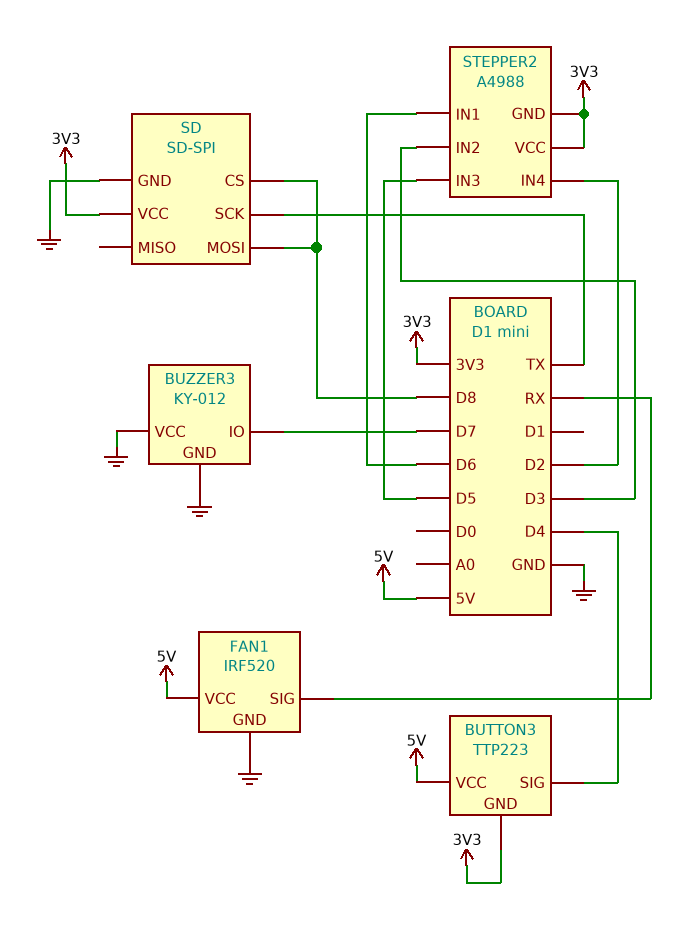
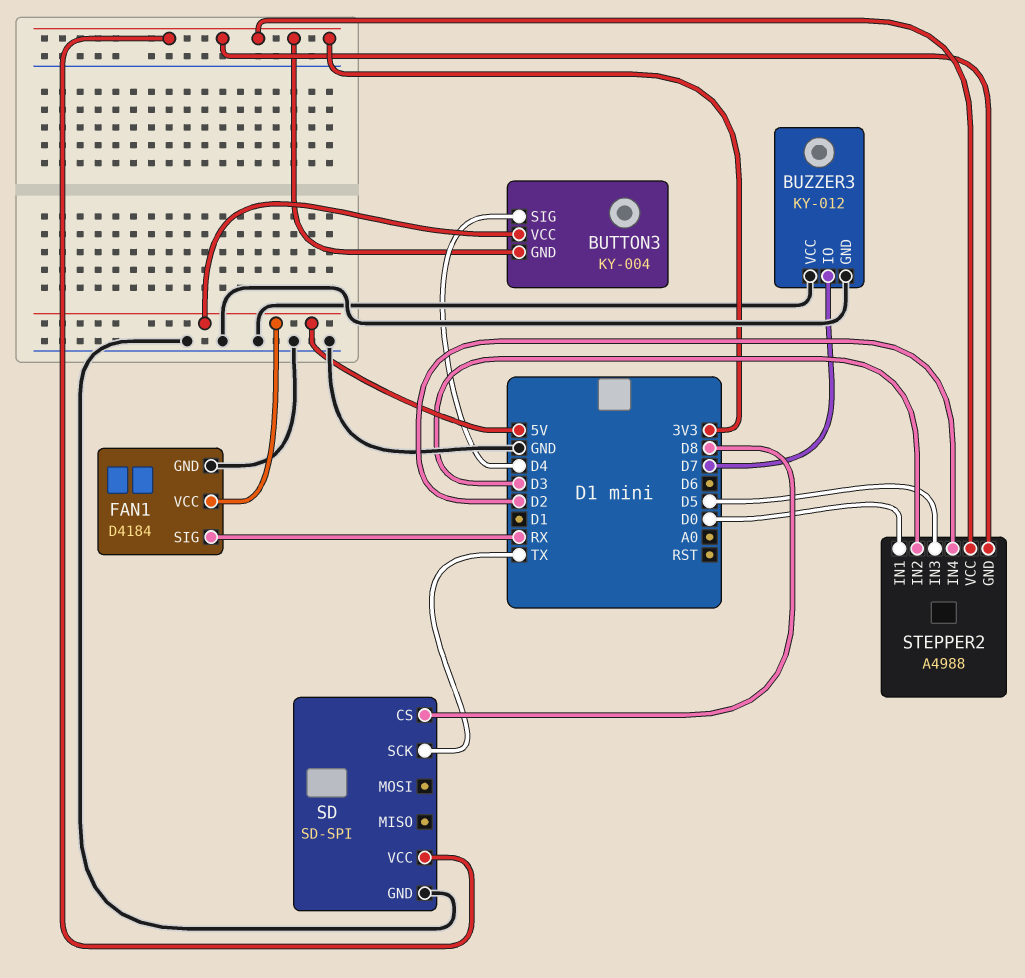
BUTTON3: TTP223 -> KY-004
FAN1: IRF520 -> D4184
SD pin MOSI: D8 -> none
STEPPER2 pin IN1: D6 -> D0

